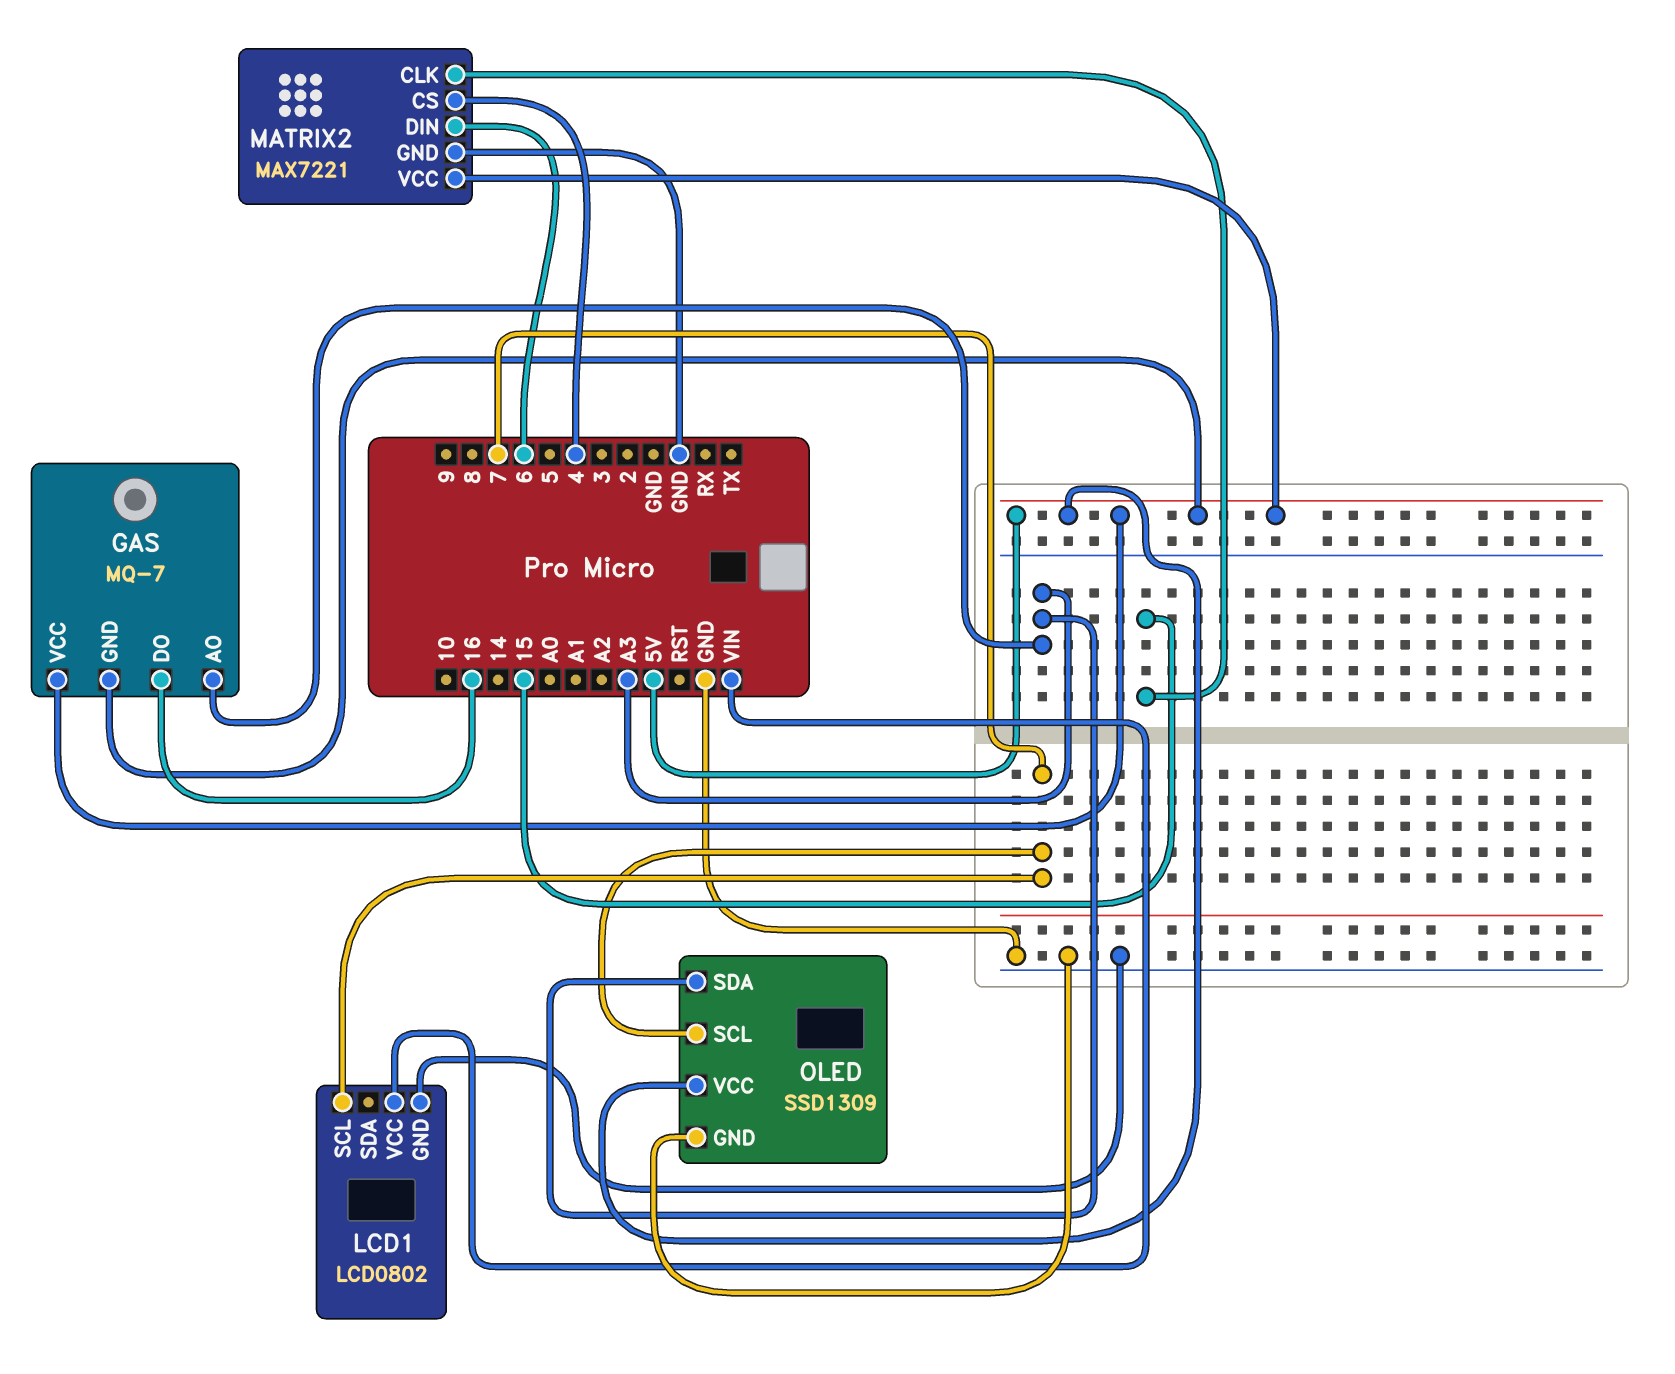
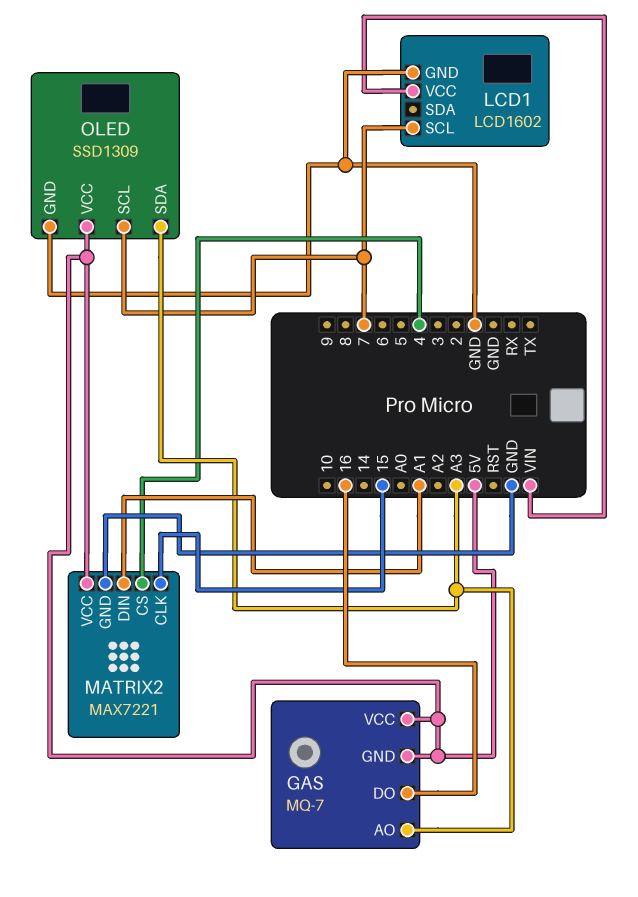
LCD1: LCD0802 -> LCD1602
MATRIX2 pin DIN: 6 -> A1

